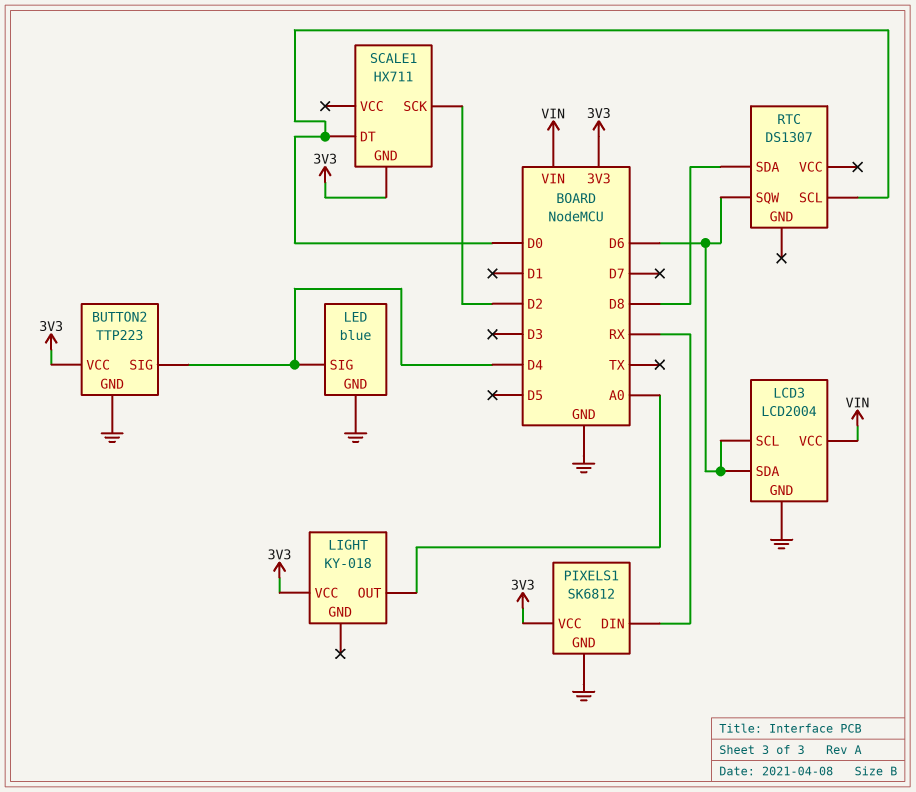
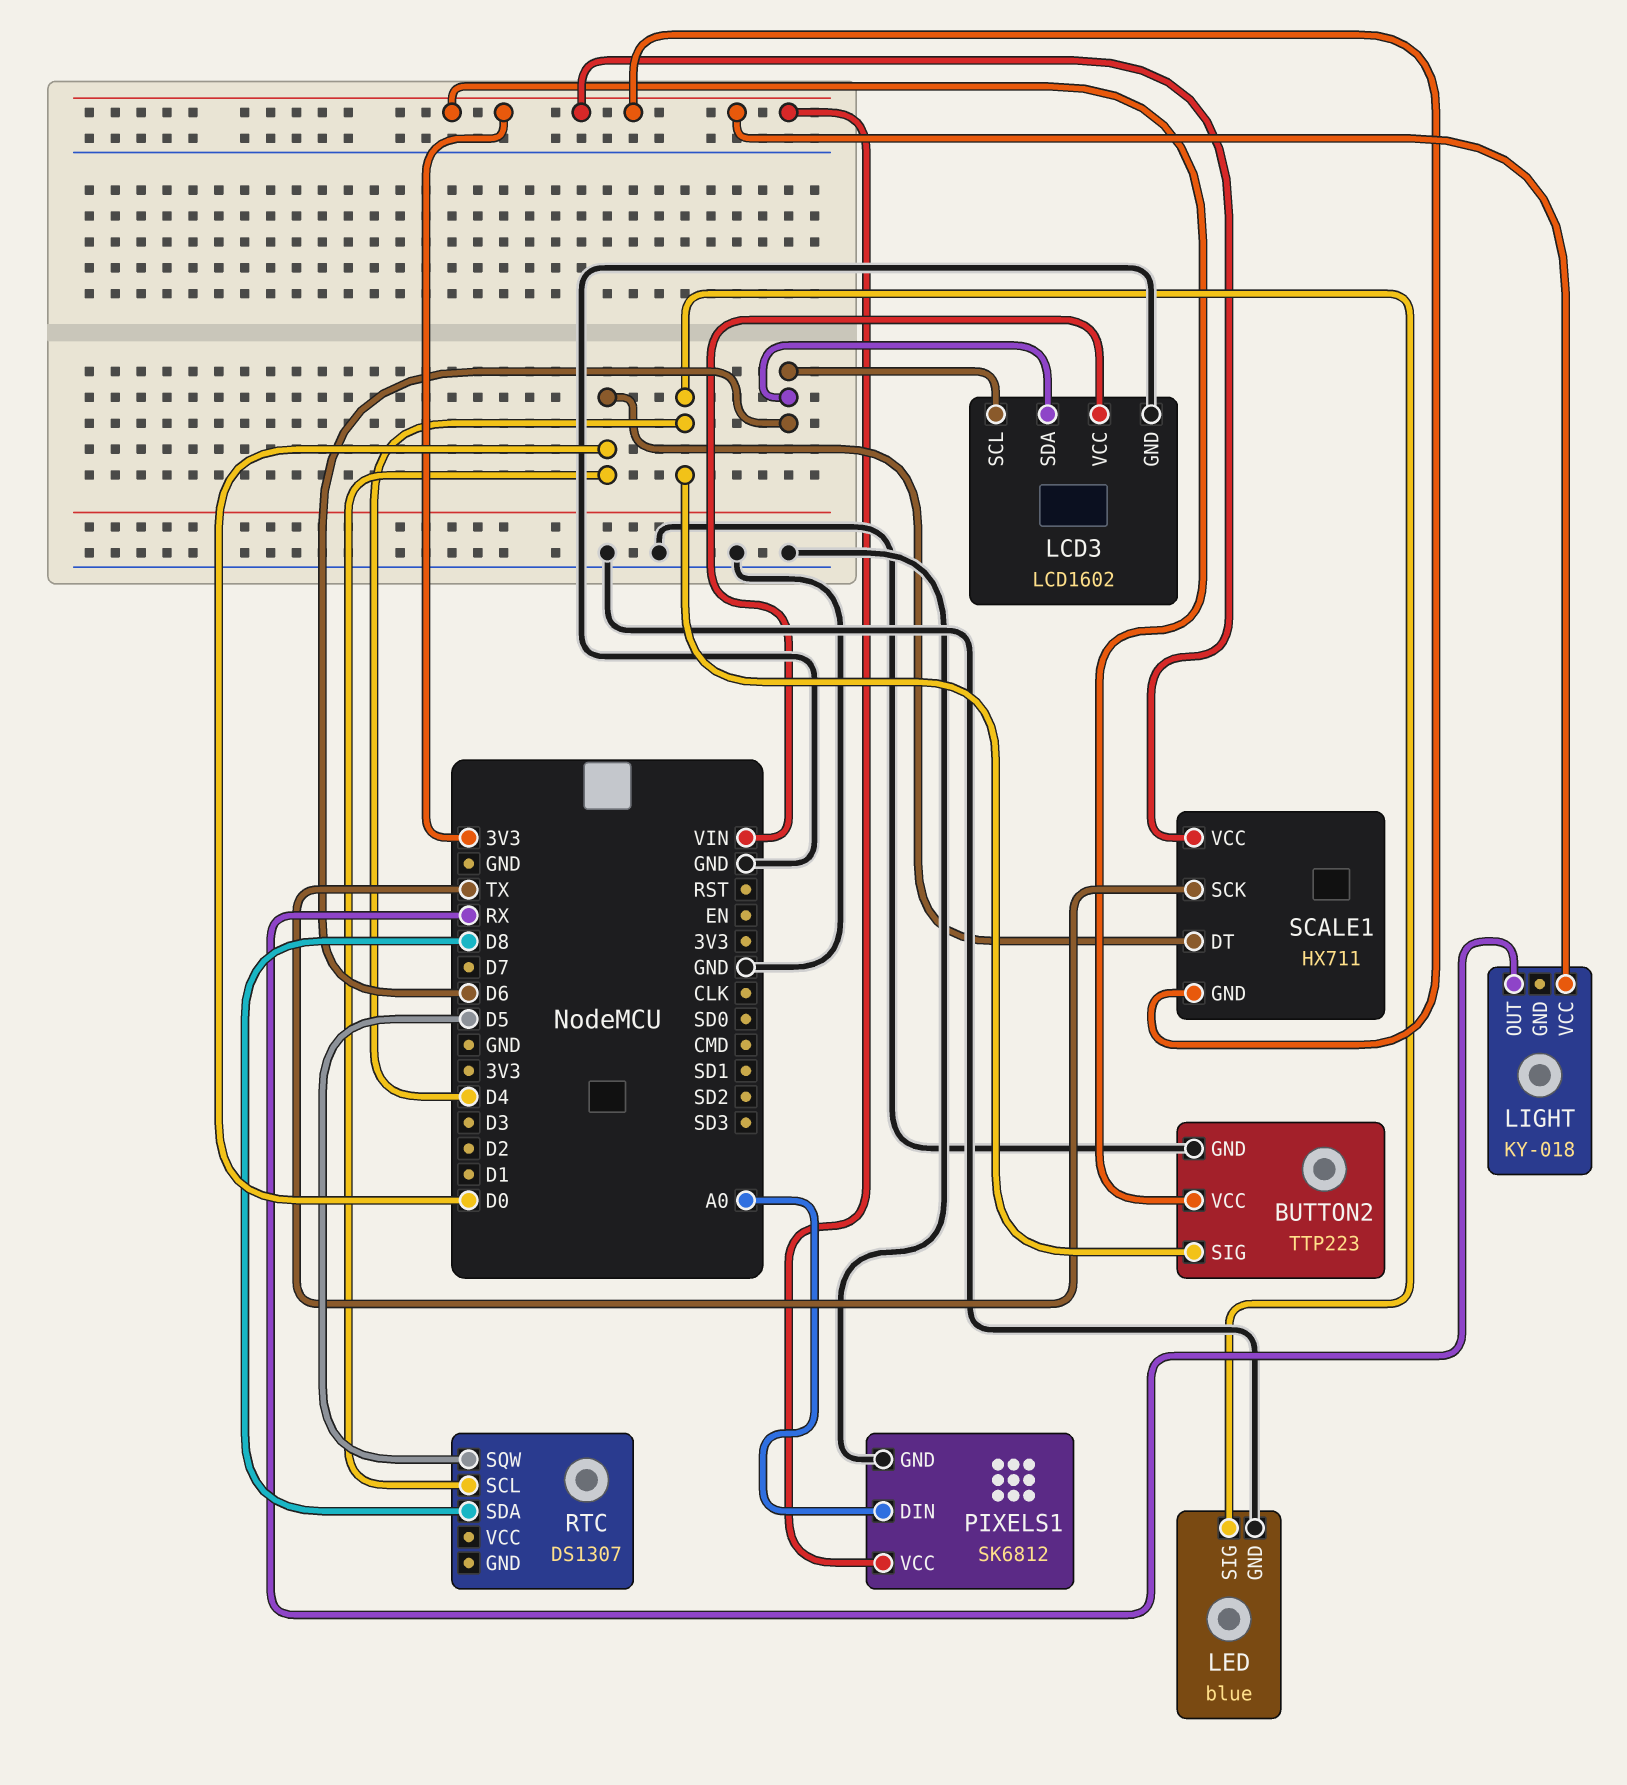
LCD3: LCD2004 -> LCD1602
LIGHT pin OUT: A0 -> RX
PIXELS1 pin DIN: RX -> A0
RTC pin SQW: D6 -> D5
SCALE1 pin SCK: D2 -> TX
SCALE1 pin VCC: none -> 3V3

